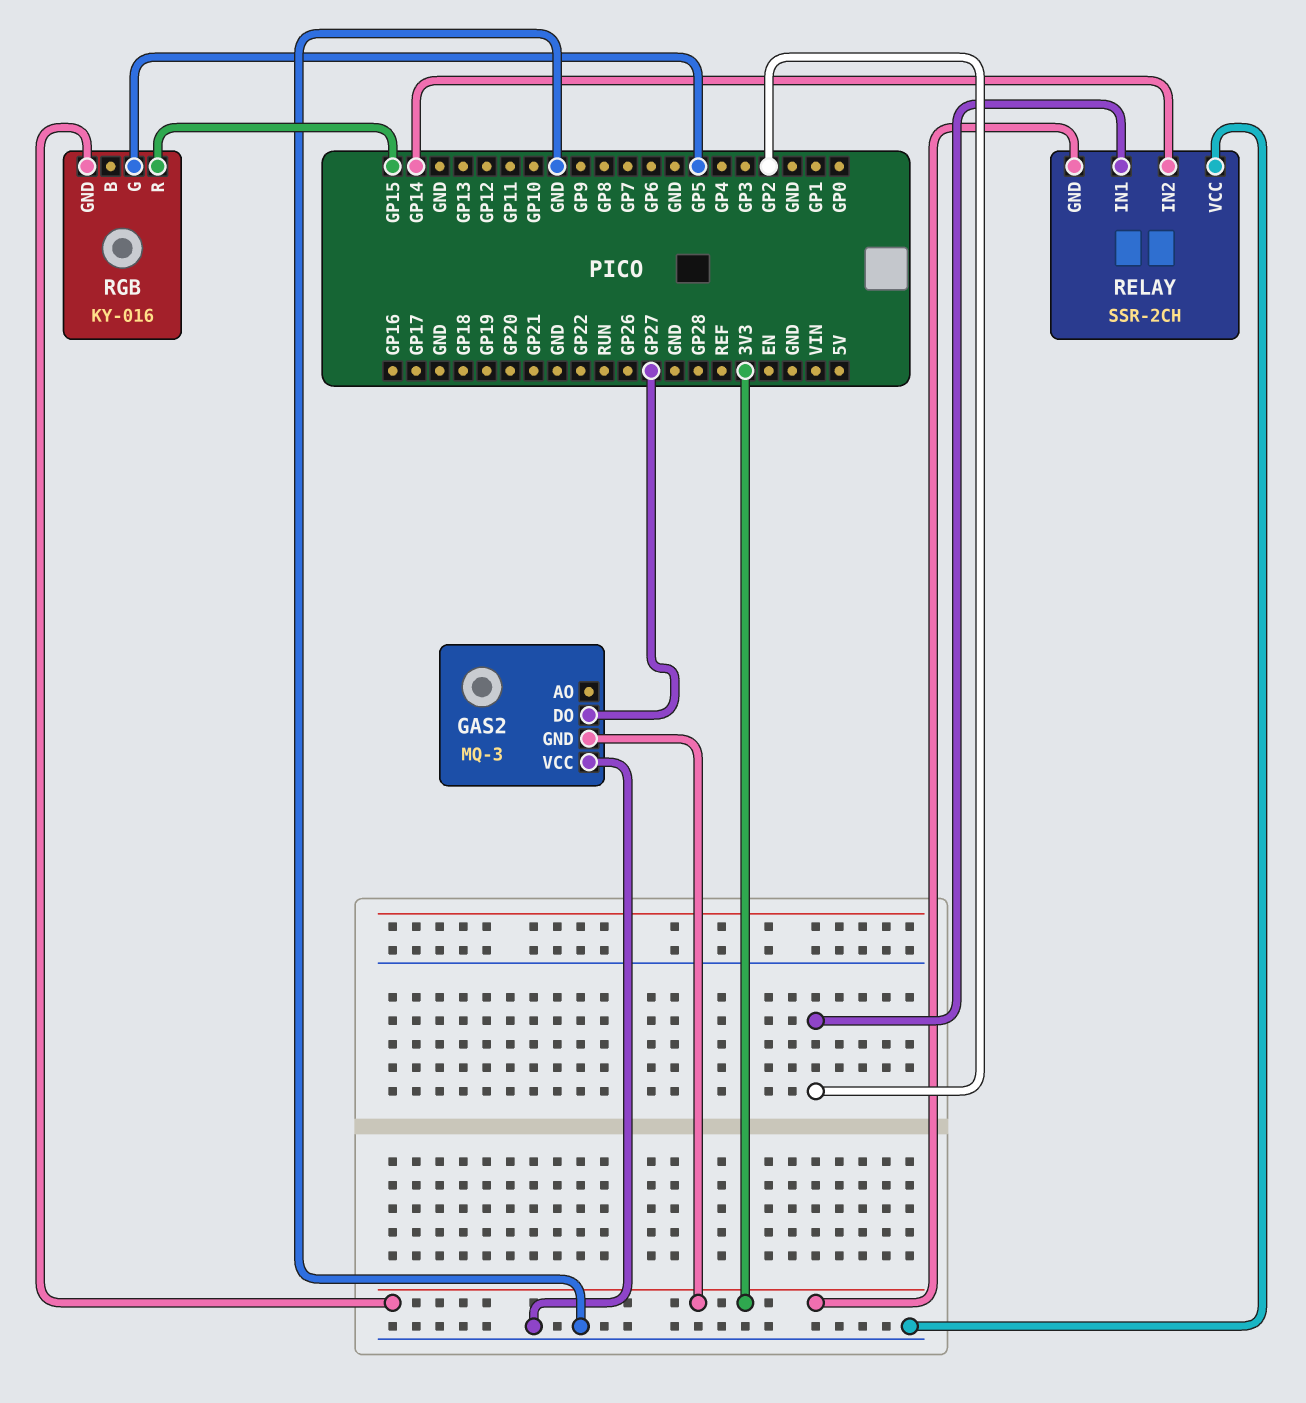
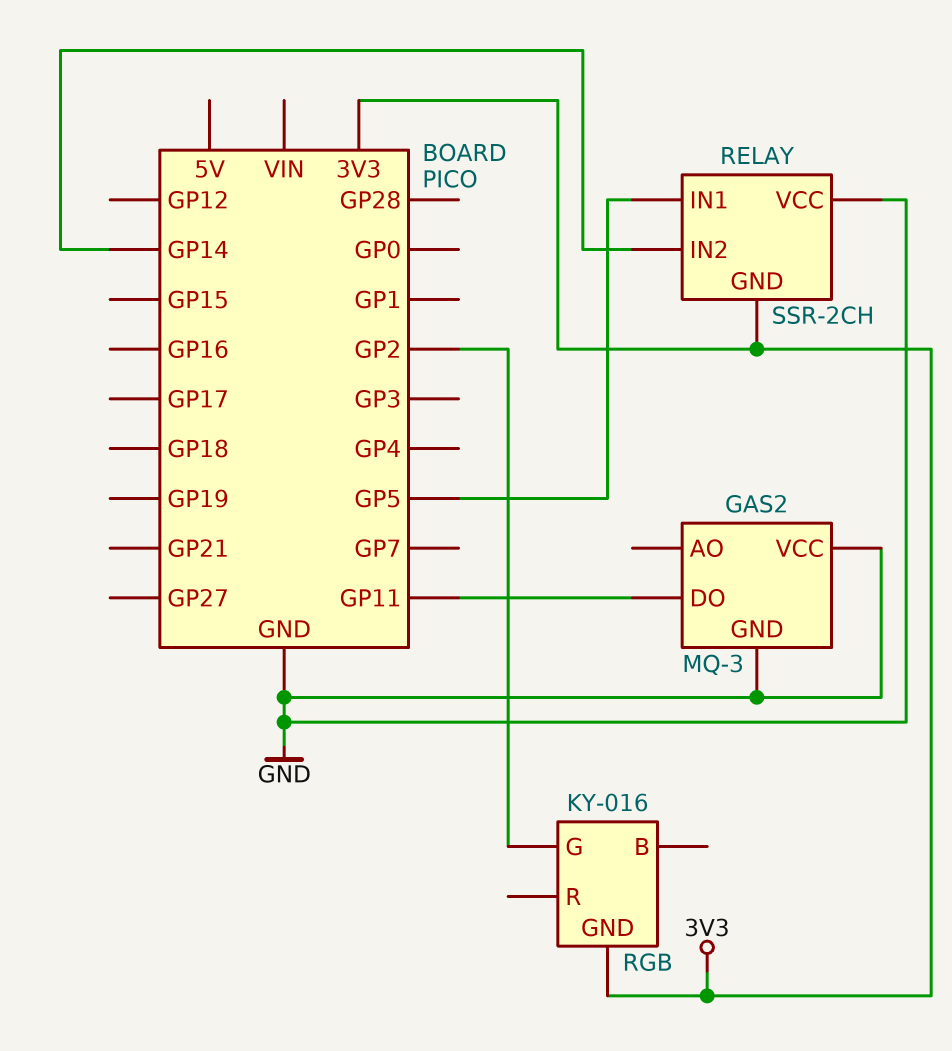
GAS2 pin DO: GP27 -> GP11
GAS2 pin GND: 3V3 -> GND
RELAY pin IN1: GP2 -> GP5
RGB pin G: GP5 -> GP2
RGB pin R: GP15 -> none

